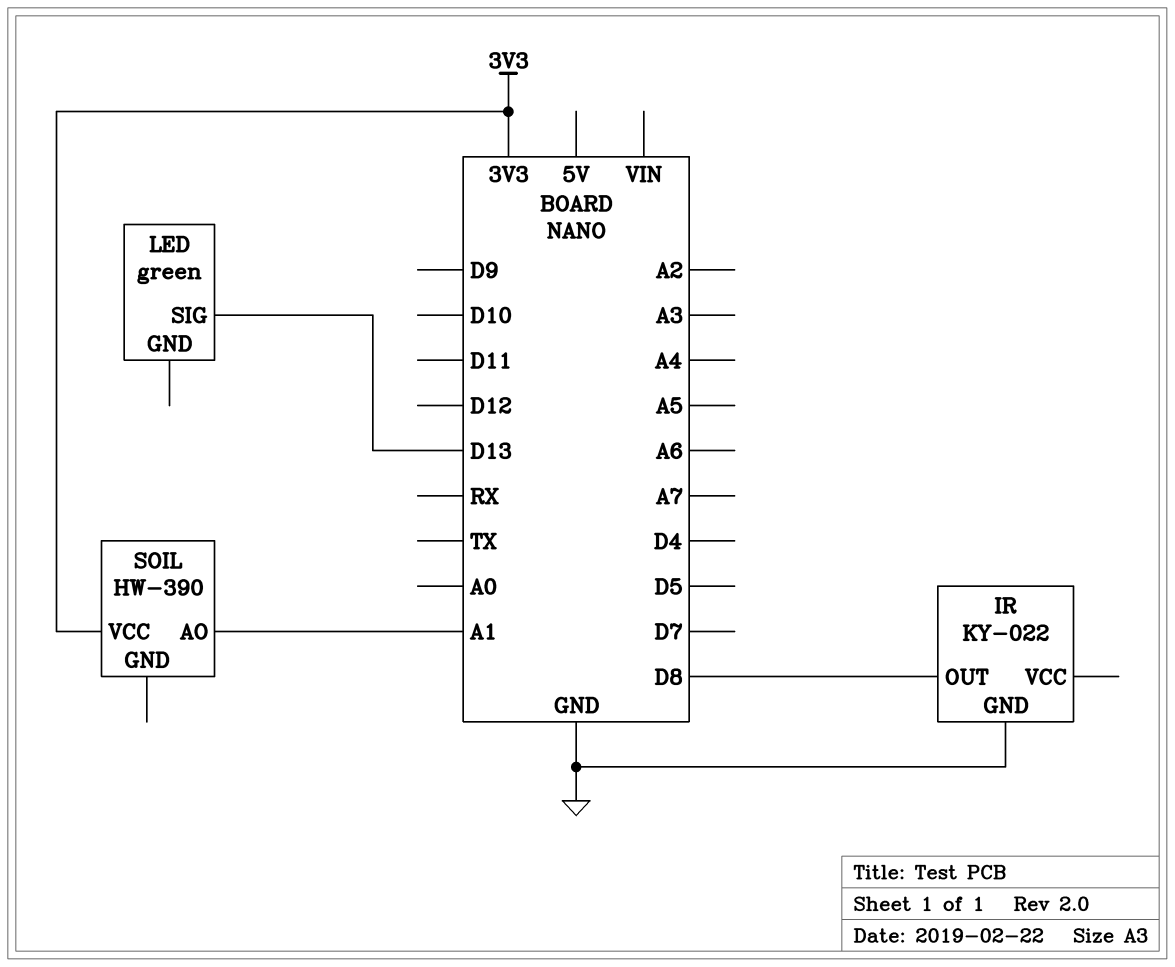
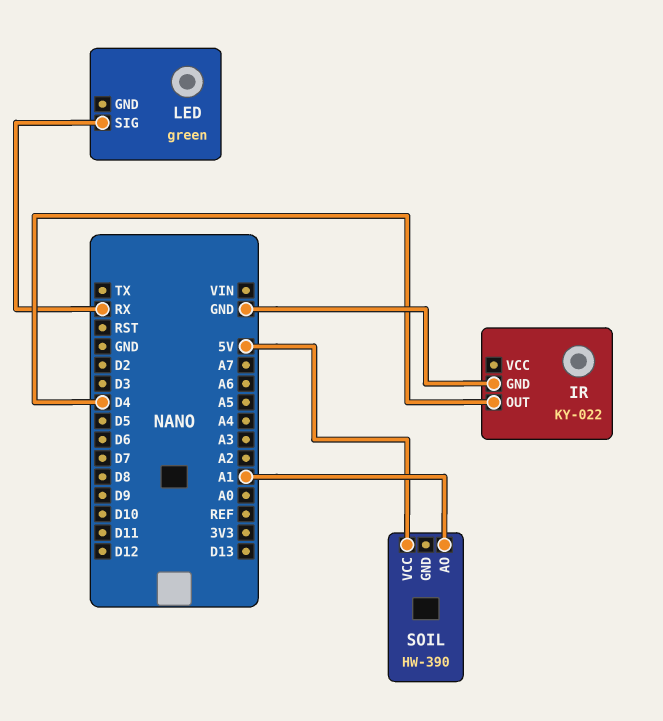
IR pin OUT: D8 -> D4
LED pin SIG: D13 -> RX
SOIL pin VCC: 3V3 -> 5V

